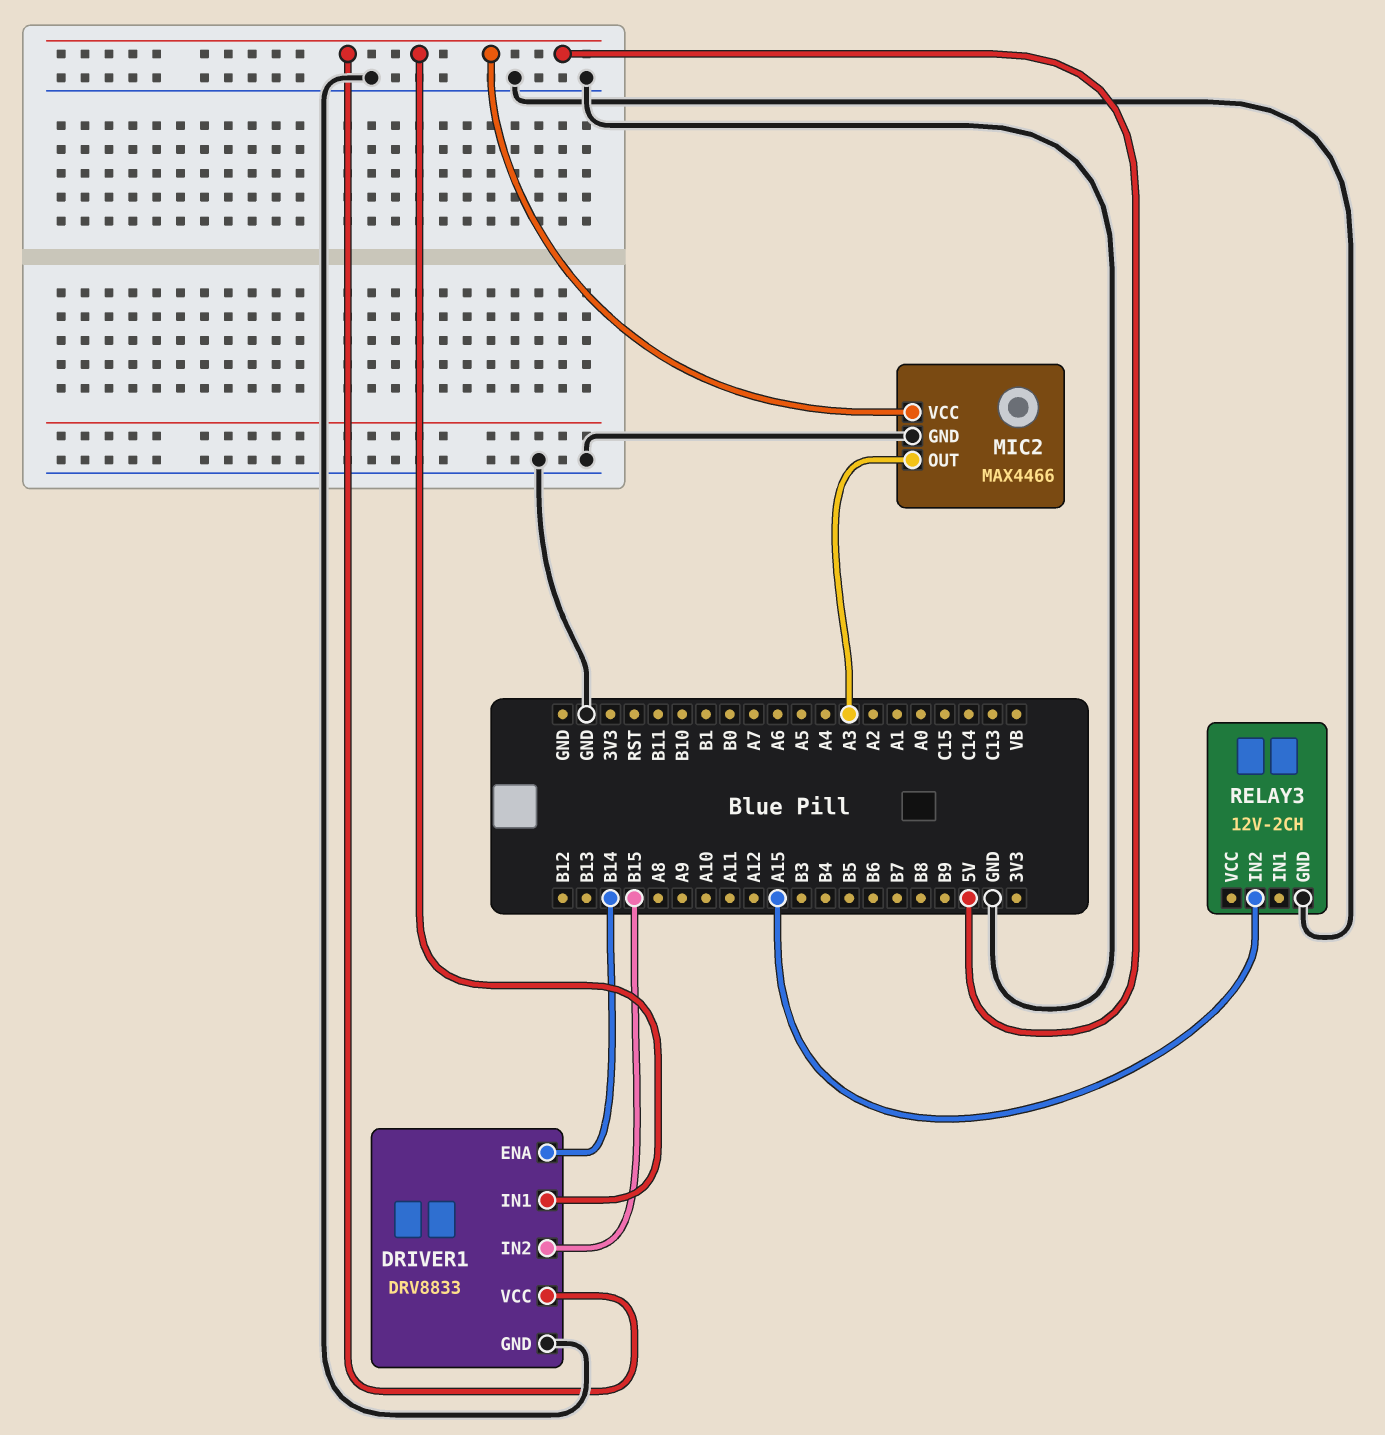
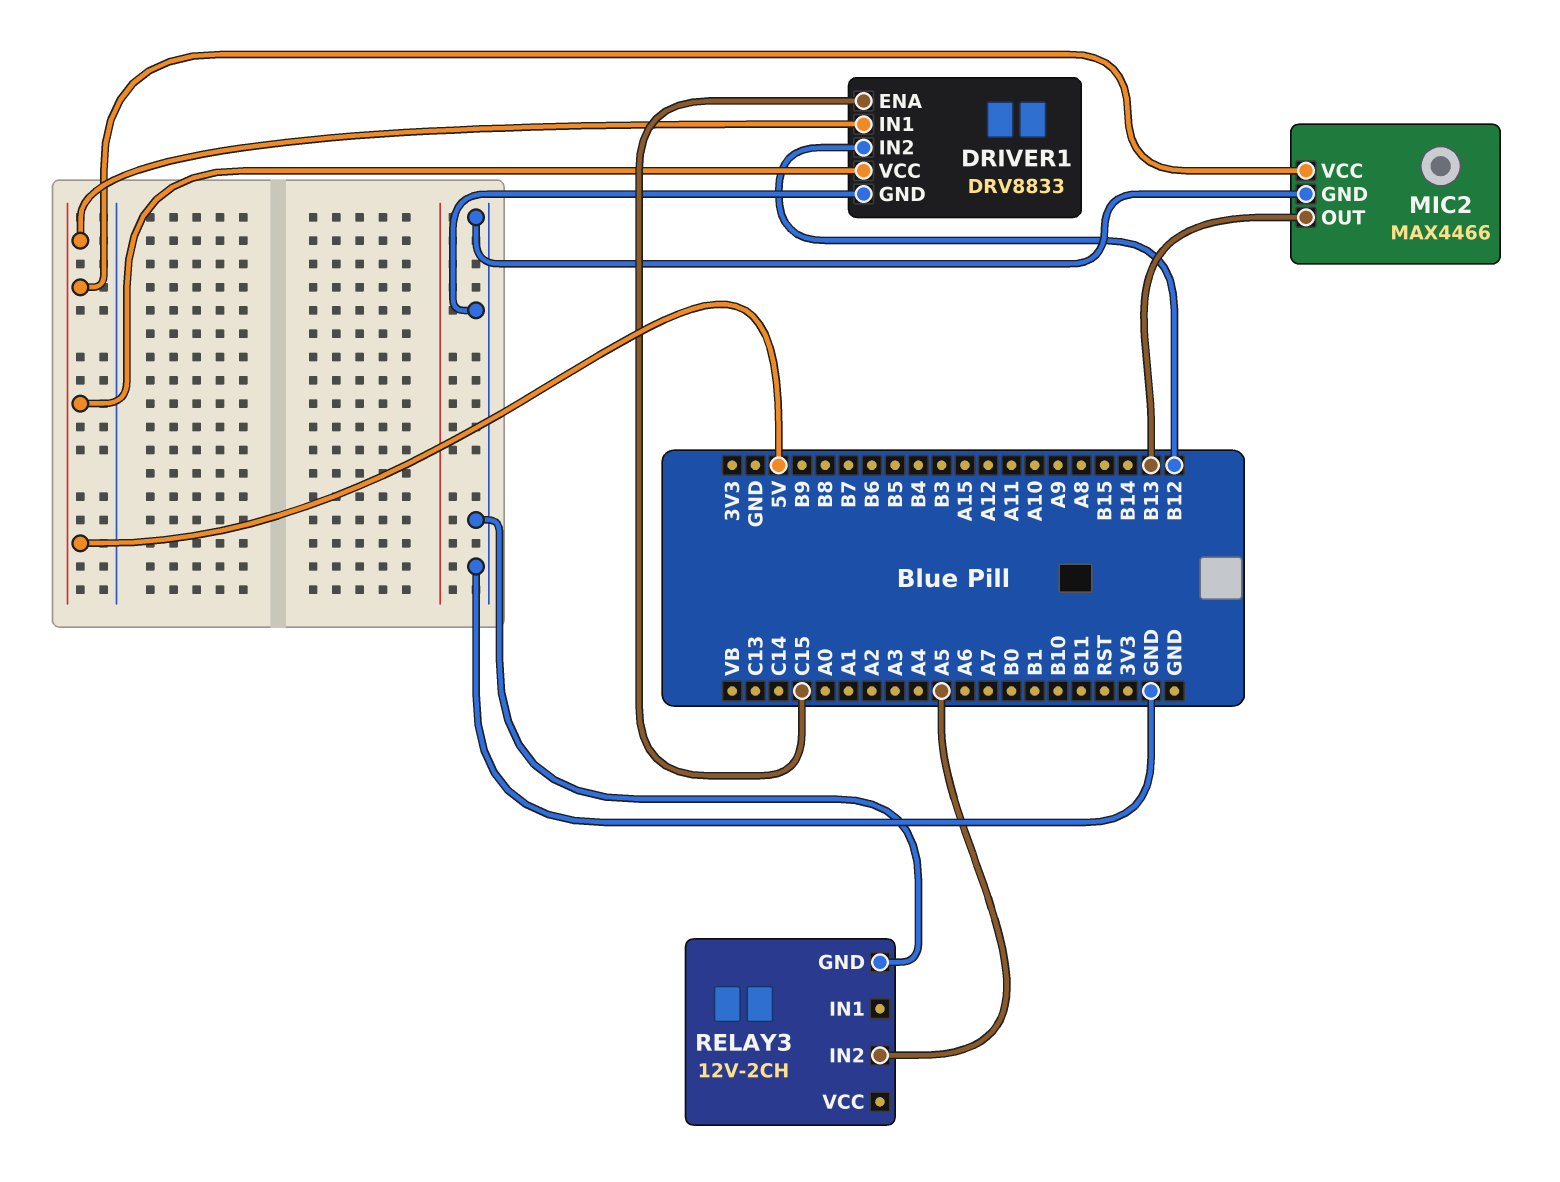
DRIVER1 pin ENA: B14 -> C15
DRIVER1 pin IN2: B15 -> B12
MIC2 pin OUT: A3 -> B13
RELAY3 pin IN2: A15 -> A5

